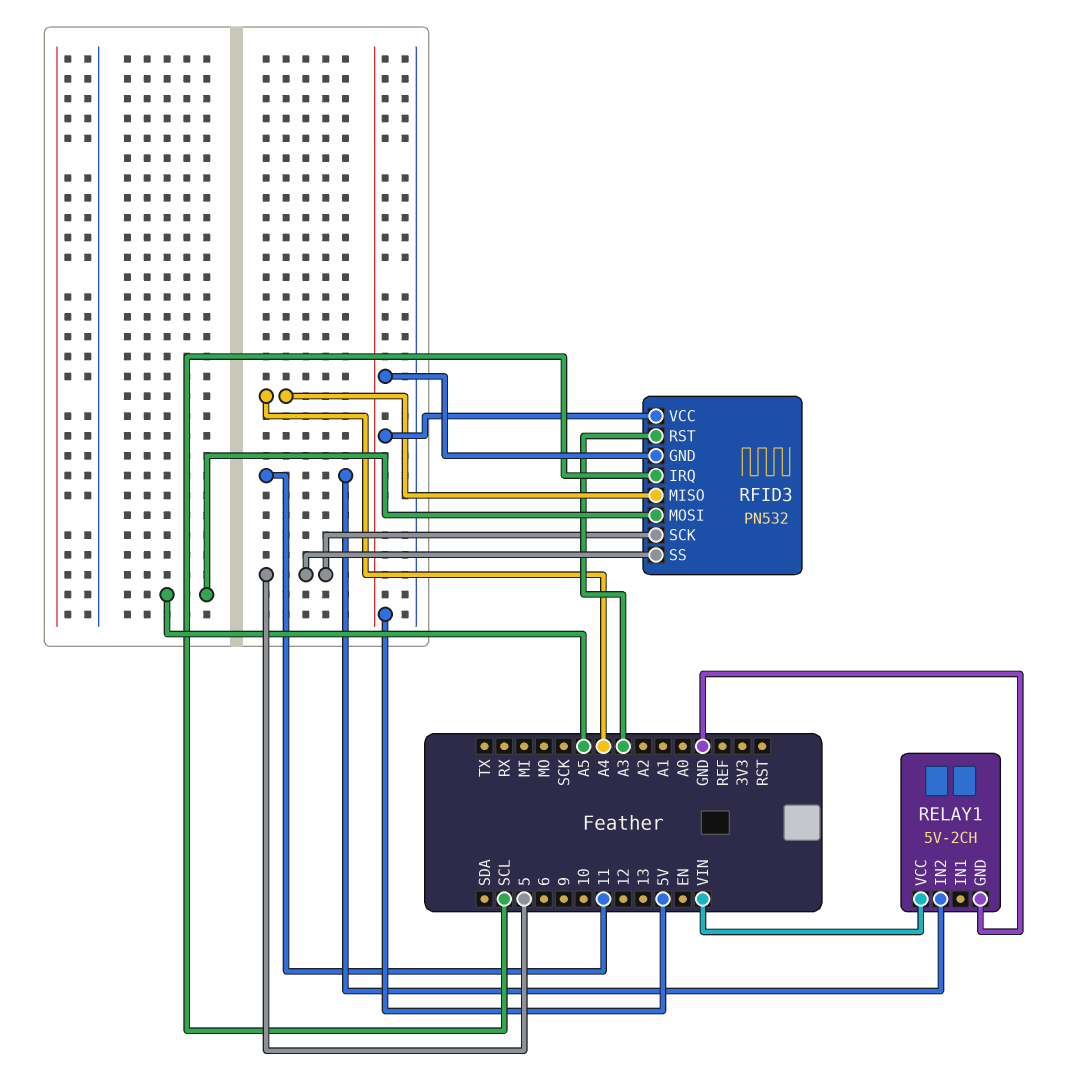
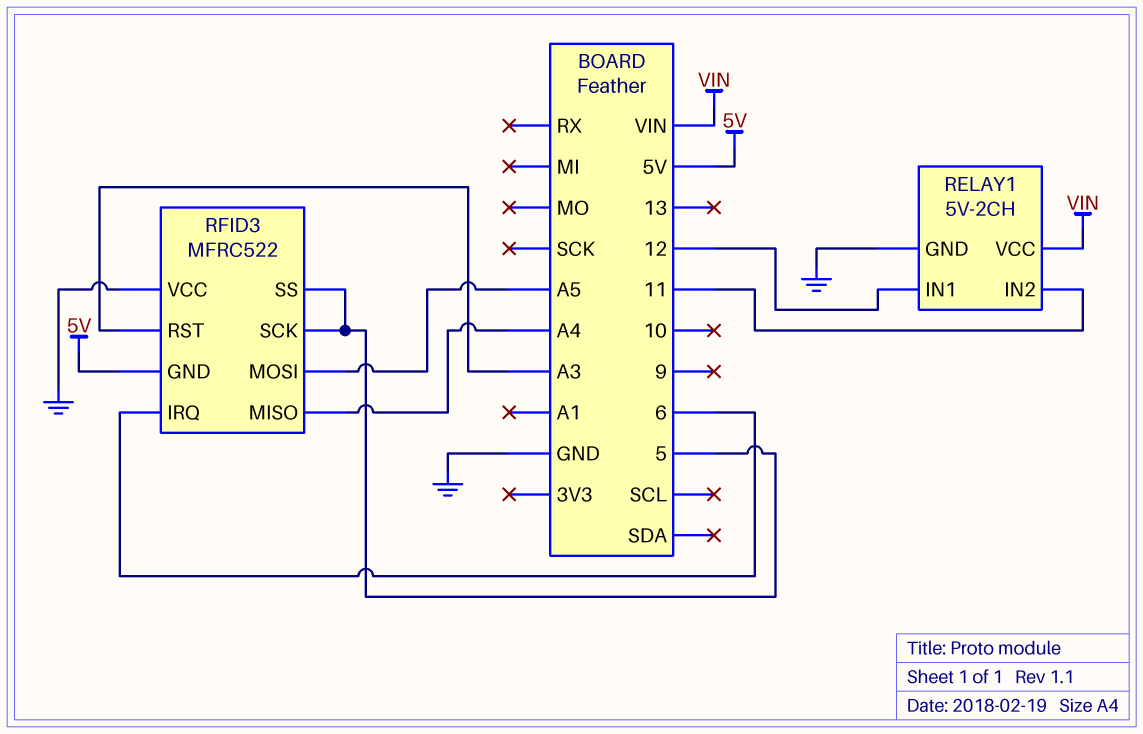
RELAY1 pin IN1: none -> 12
RFID3: PN532 -> MFRC522
RFID3 pin IRQ: SCL -> 6
RFID3 pin VCC: 5V -> GND

